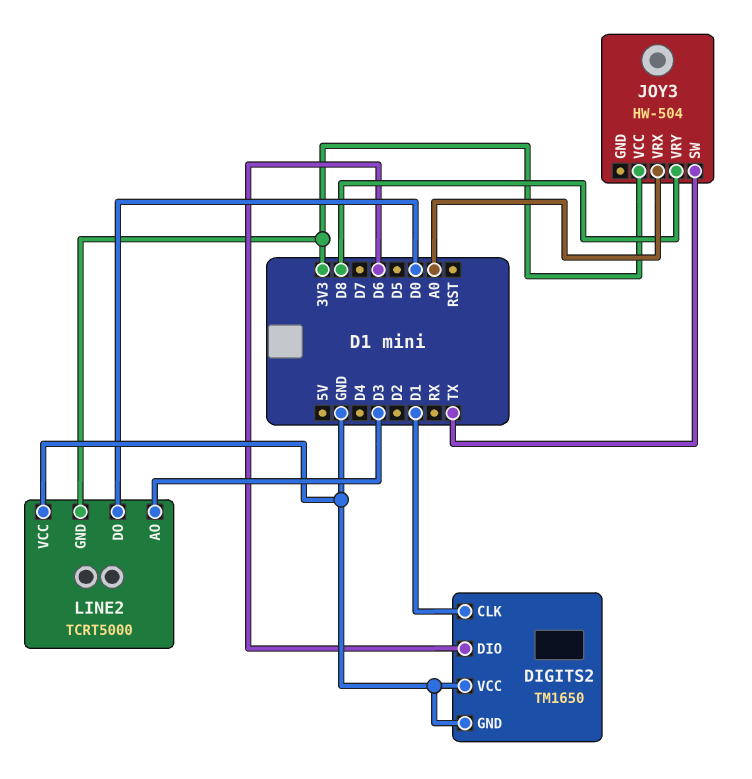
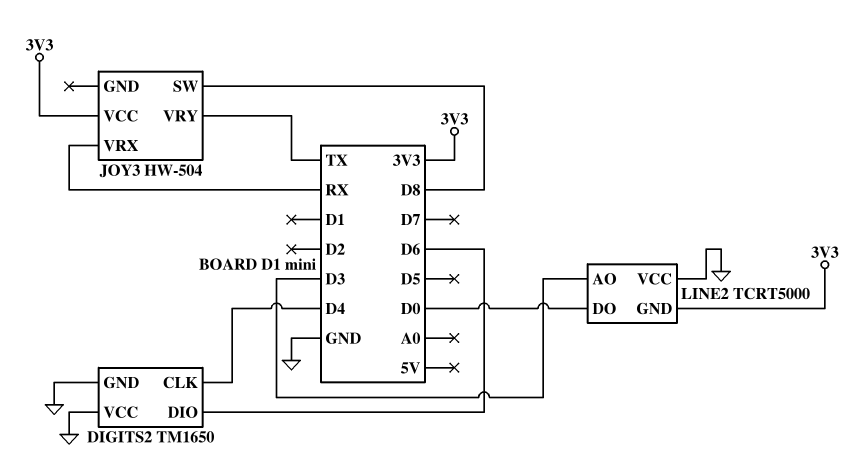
DIGITS2 pin CLK: D1 -> D4
JOY3 pin SW: TX -> D8
JOY3 pin VRX: A0 -> RX
JOY3 pin VRY: D8 -> TX

